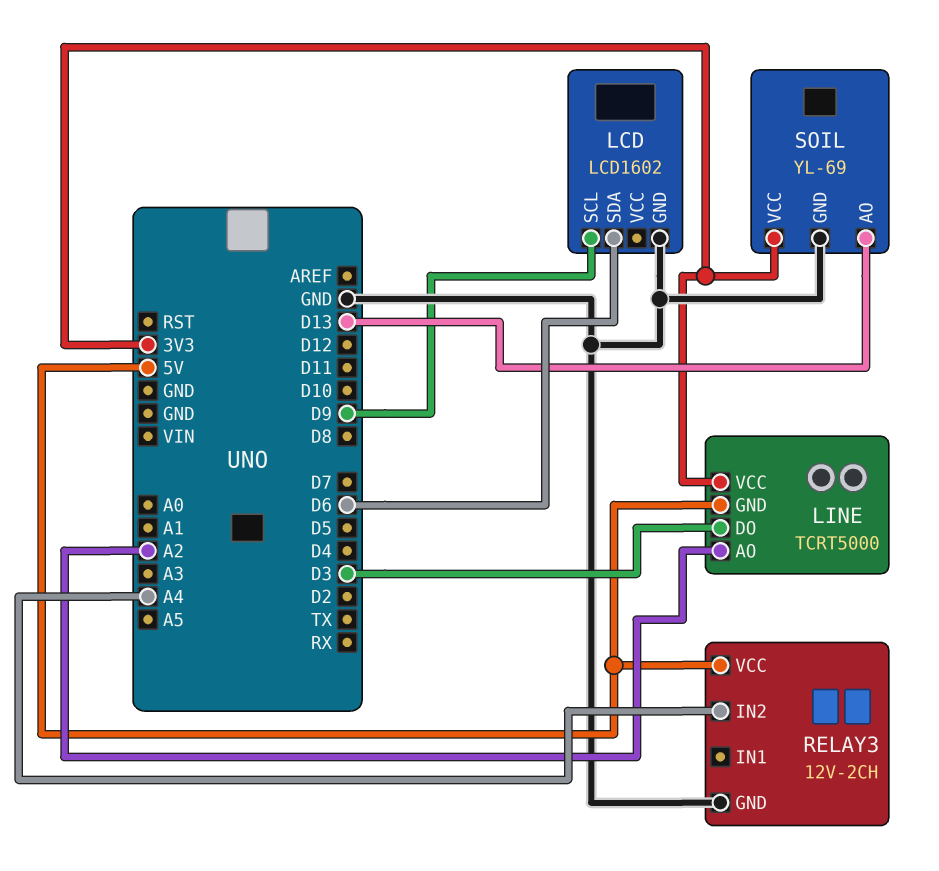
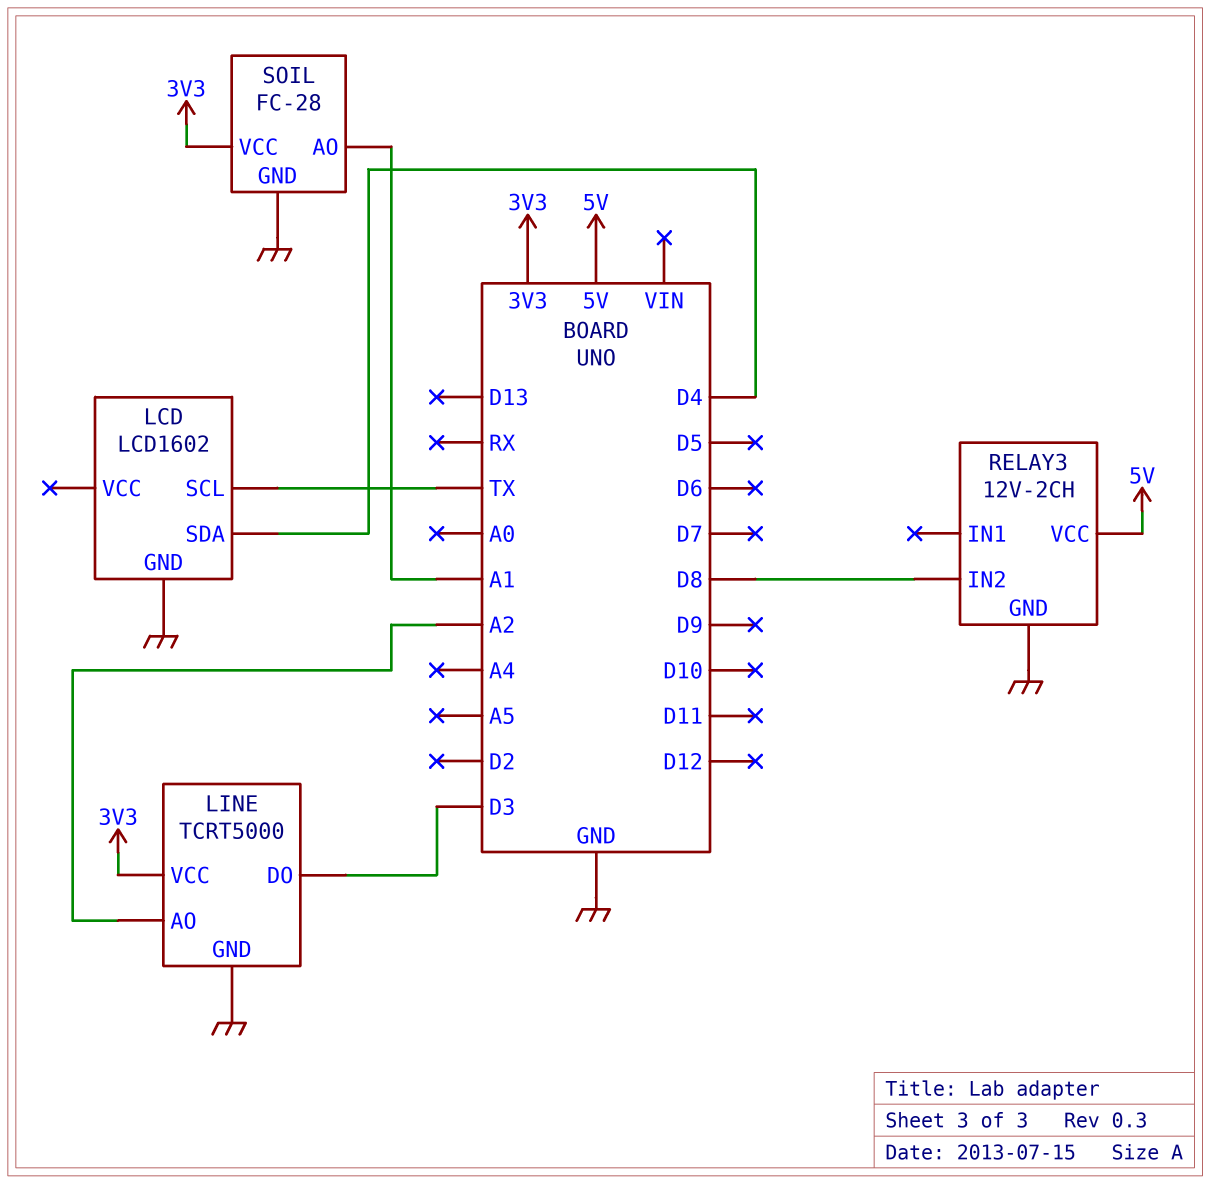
LCD pin SCL: D9 -> TX
LCD pin SDA: D6 -> D4
LINE pin GND: 5V -> GND
RELAY3 pin IN2: A4 -> D8
SOIL: YL-69 -> FC-28
SOIL pin AO: D13 -> A1

